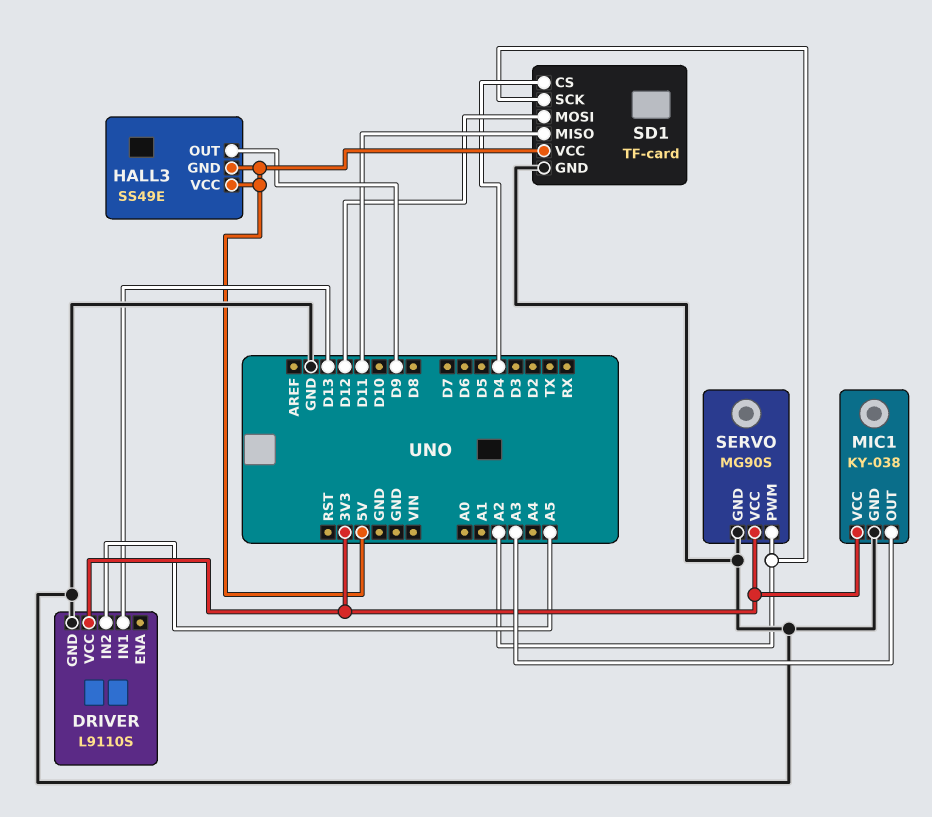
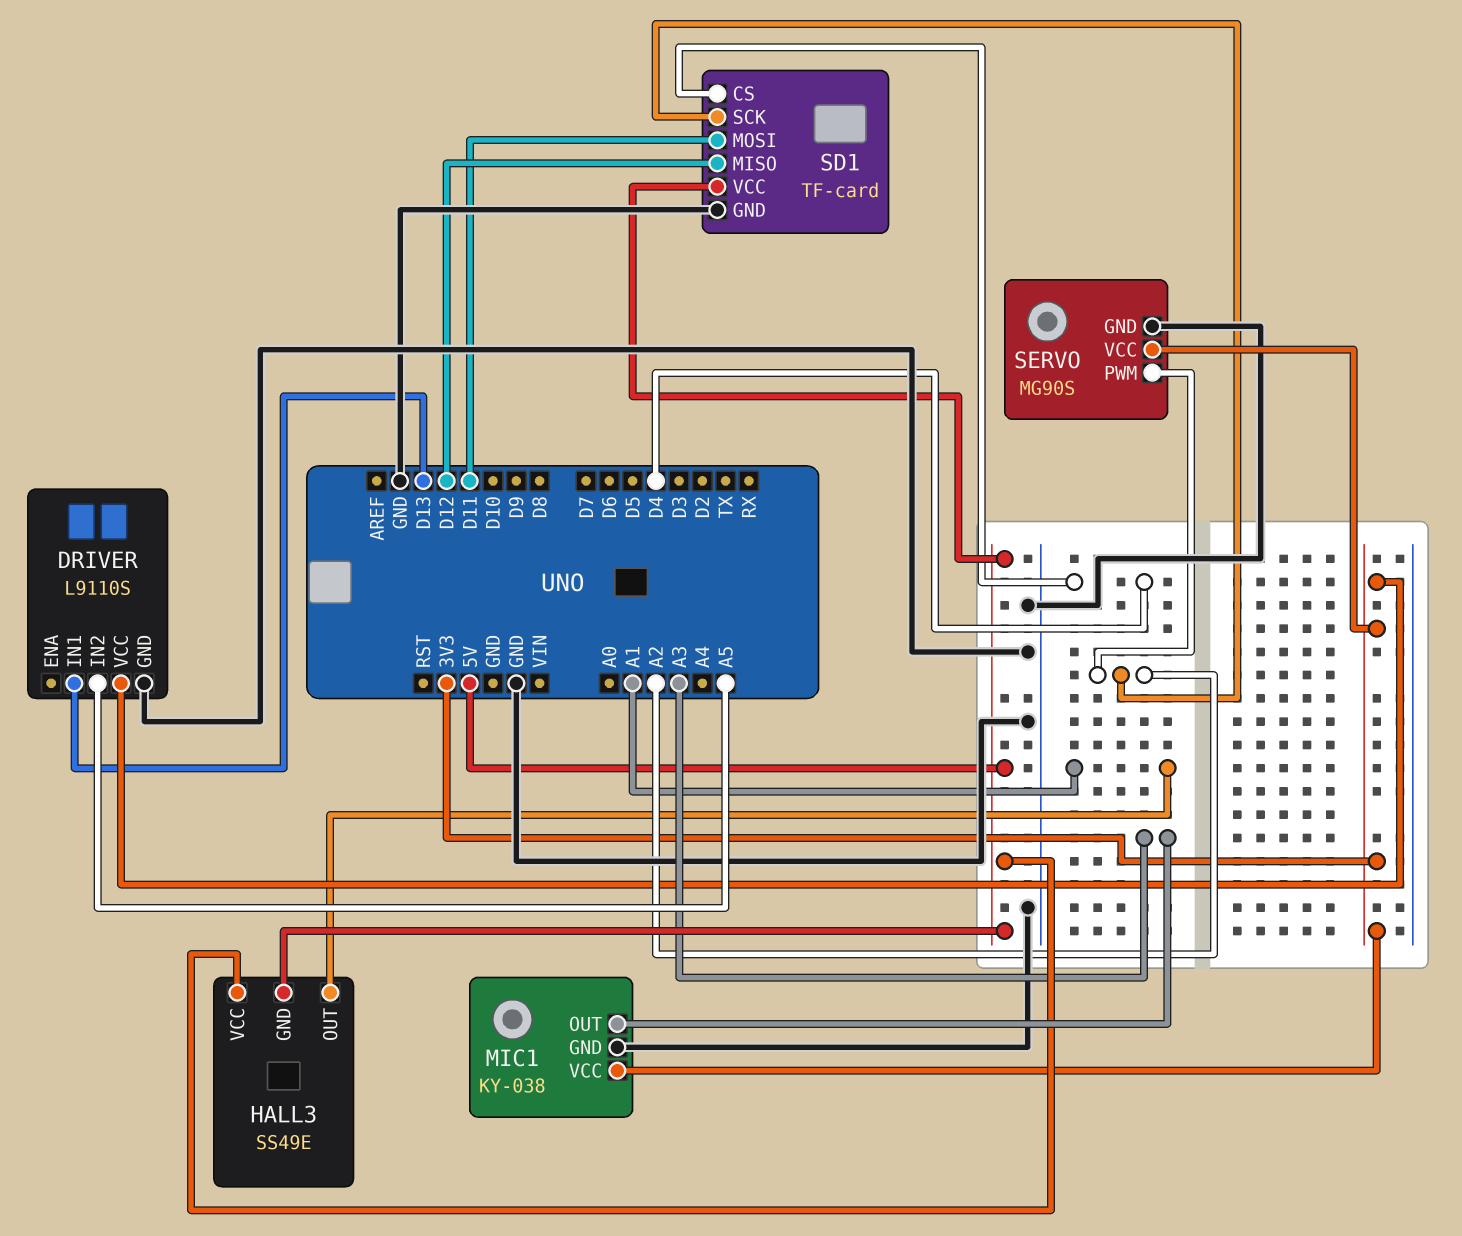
HALL3 pin OUT: D9 -> A1
SD1 pin MISO: D11 -> D12
SD1 pin MOSI: D12 -> D11

